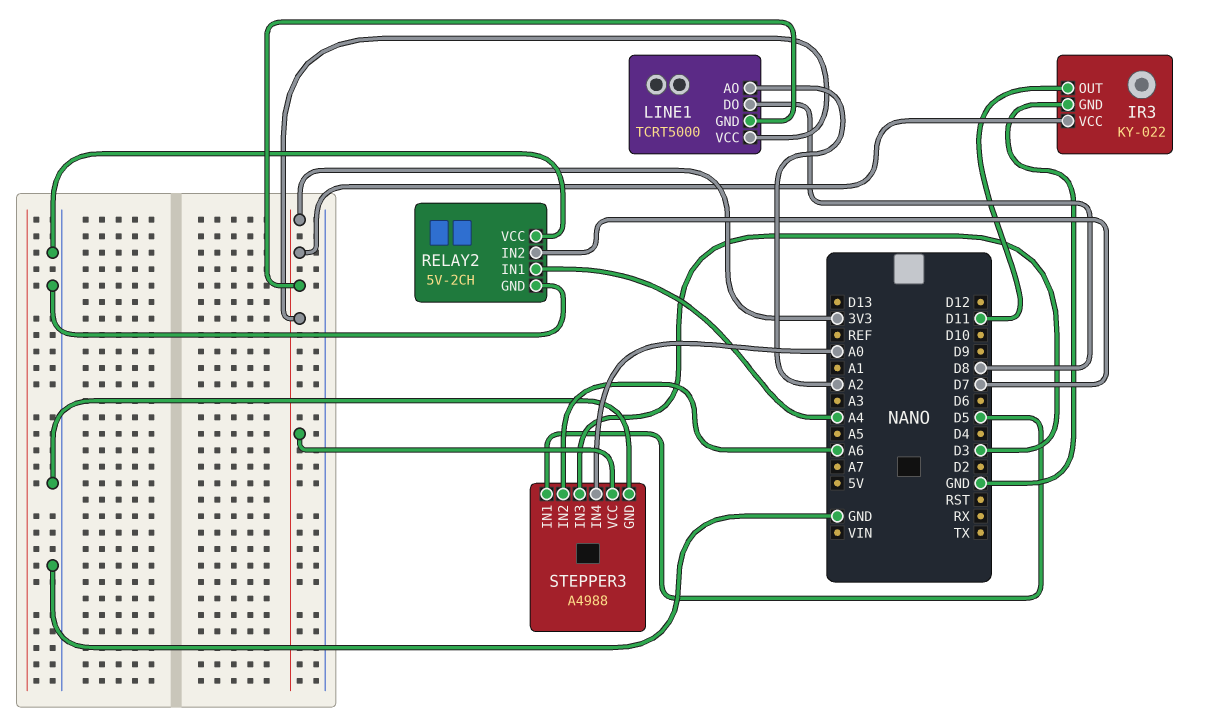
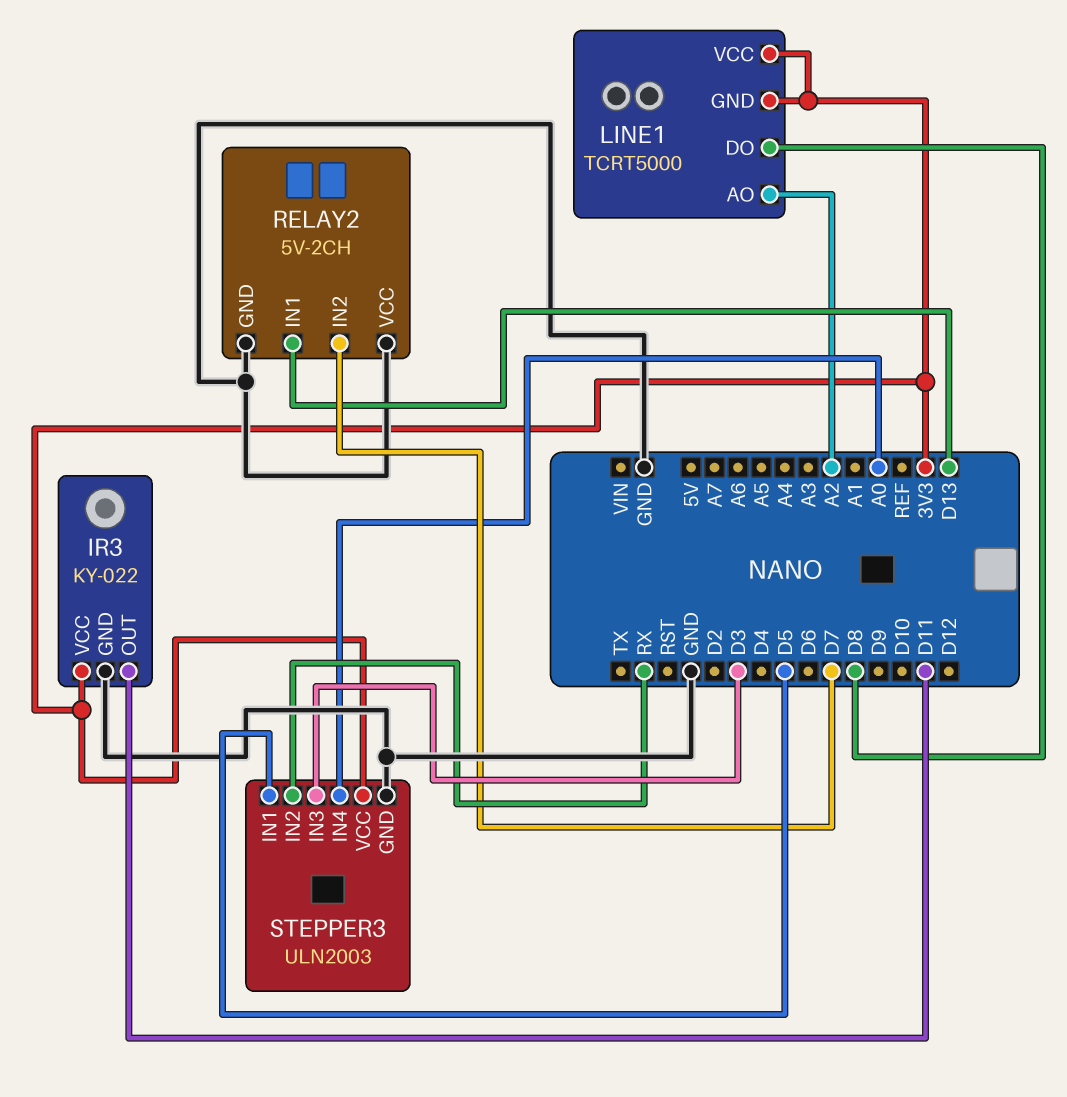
RELAY2 pin IN1: A4 -> D13
STEPPER3: A4988 -> ULN2003
STEPPER3 pin IN2: A6 -> RX

